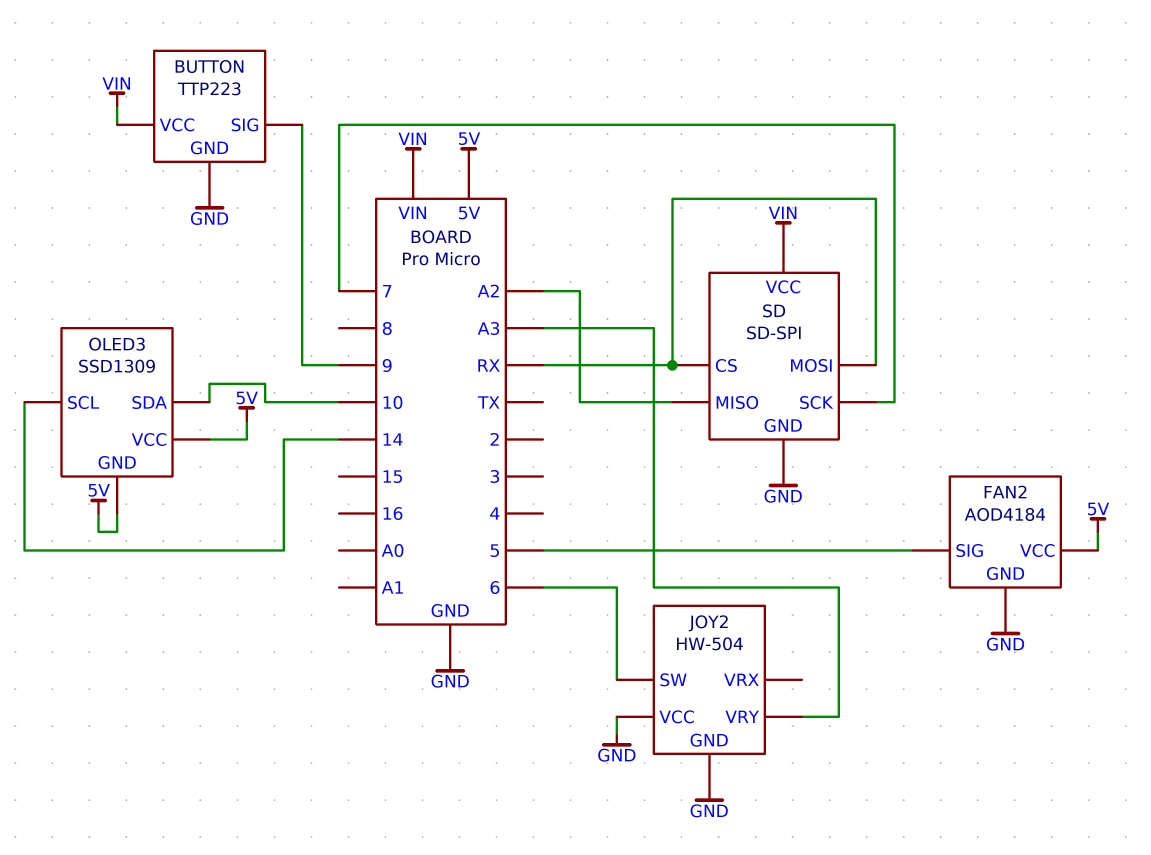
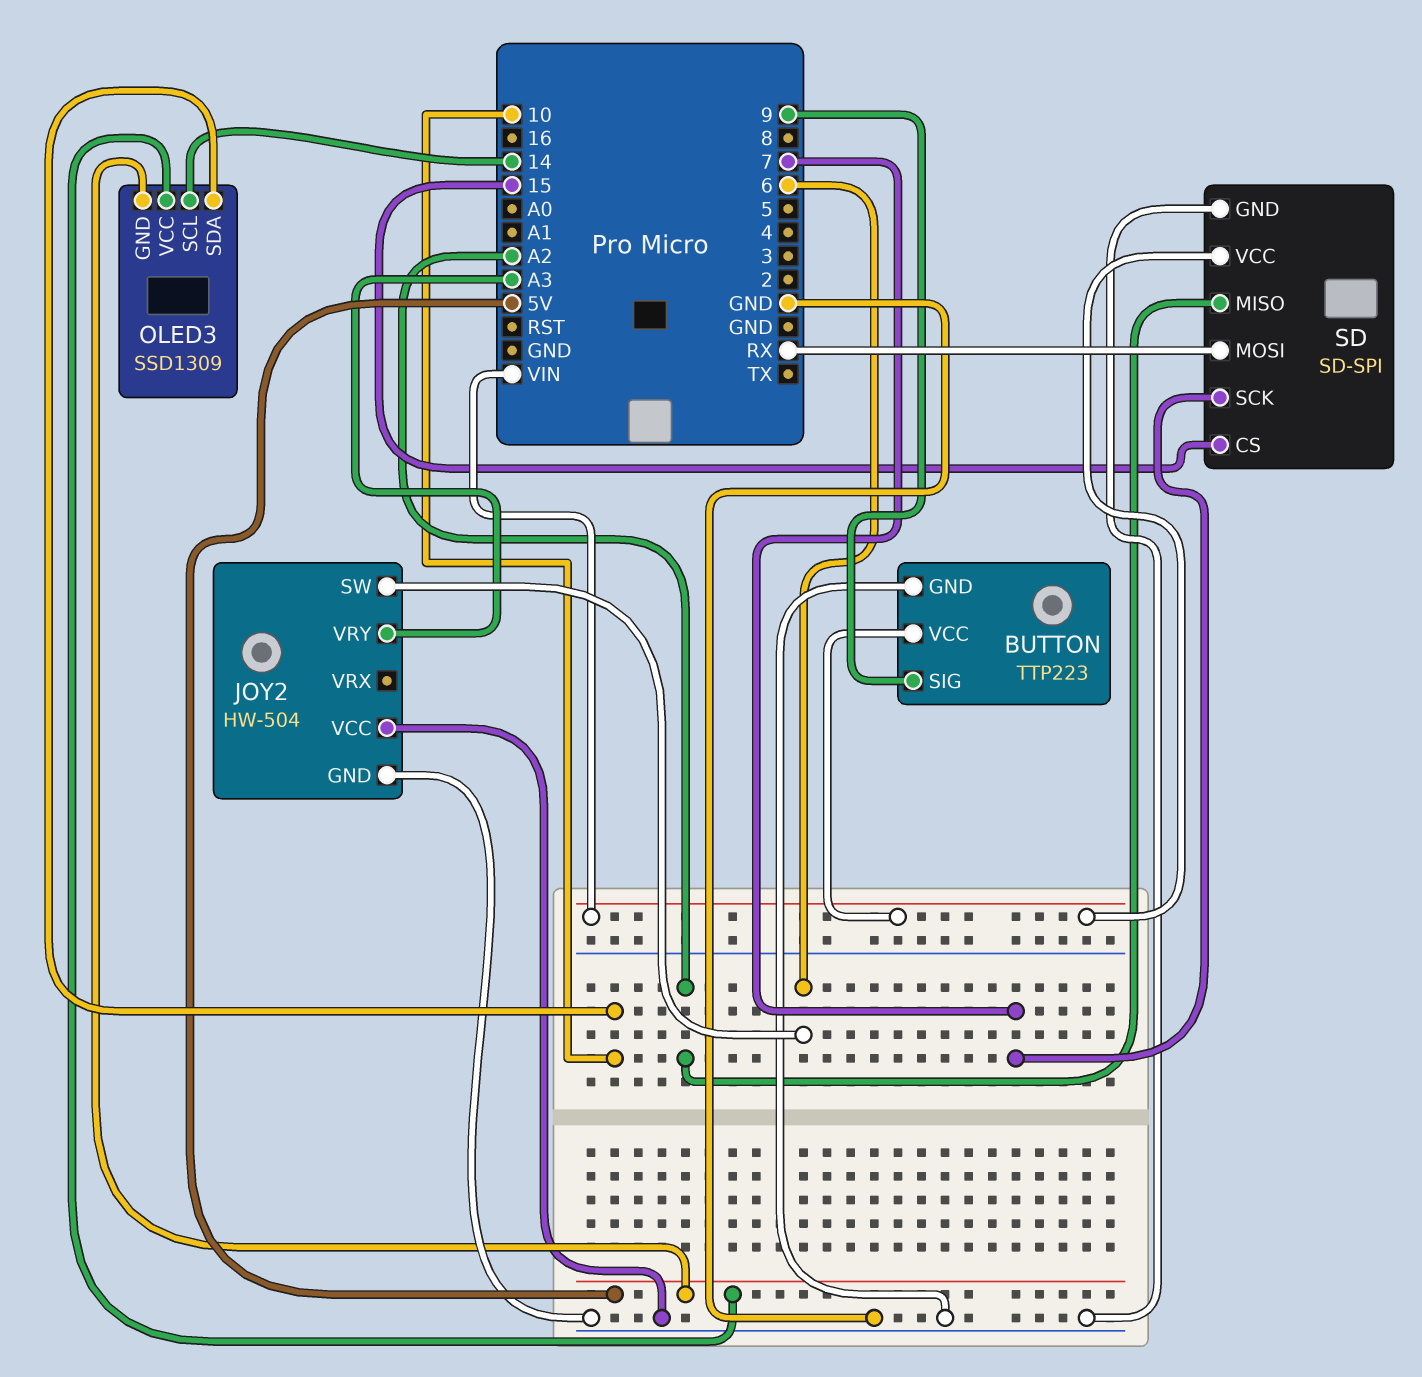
FAN2: AOD4184 -> none
FAN2 pin GND: GND -> none
FAN2 pin SIG: 5 -> none
FAN2 pin VCC: 5V -> none
SD pin CS: RX -> 15

